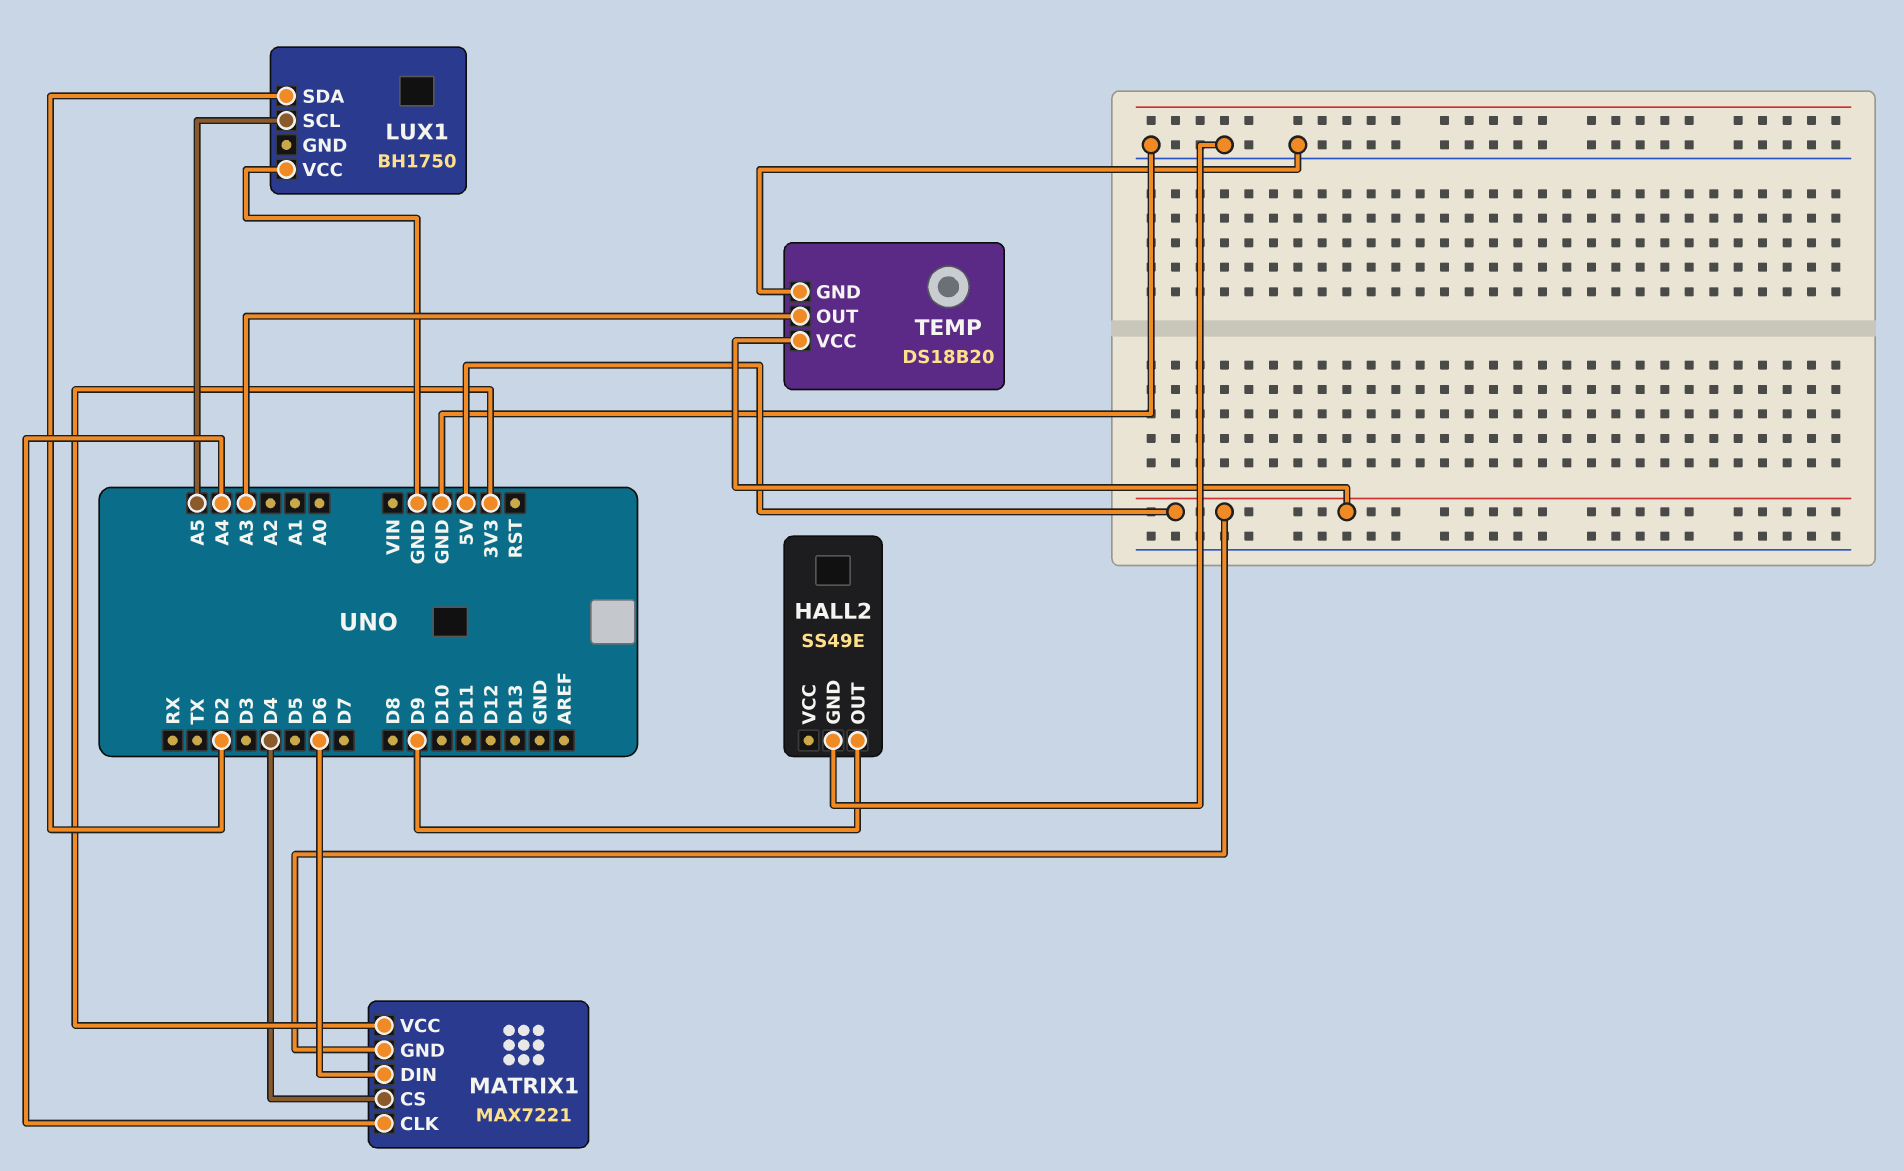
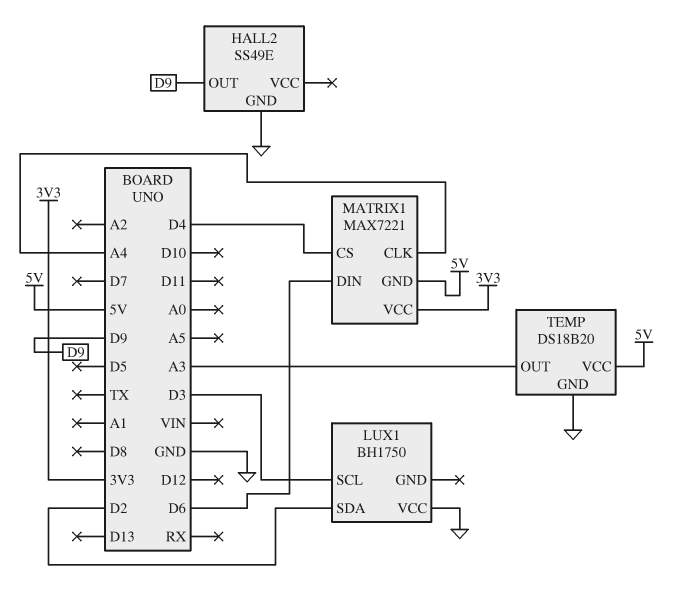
LUX1 pin SCL: A5 -> D3

